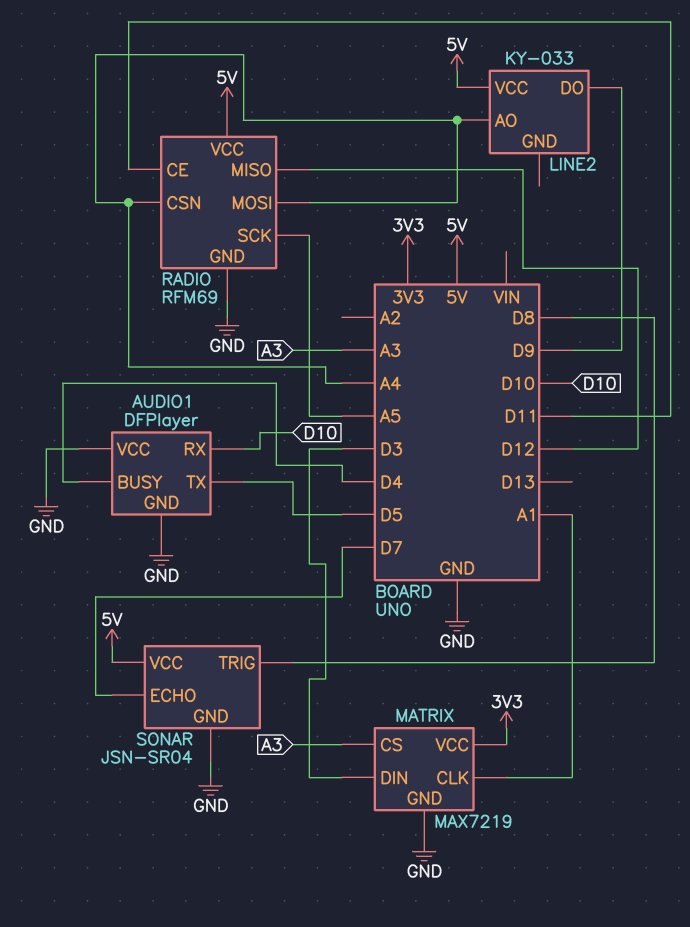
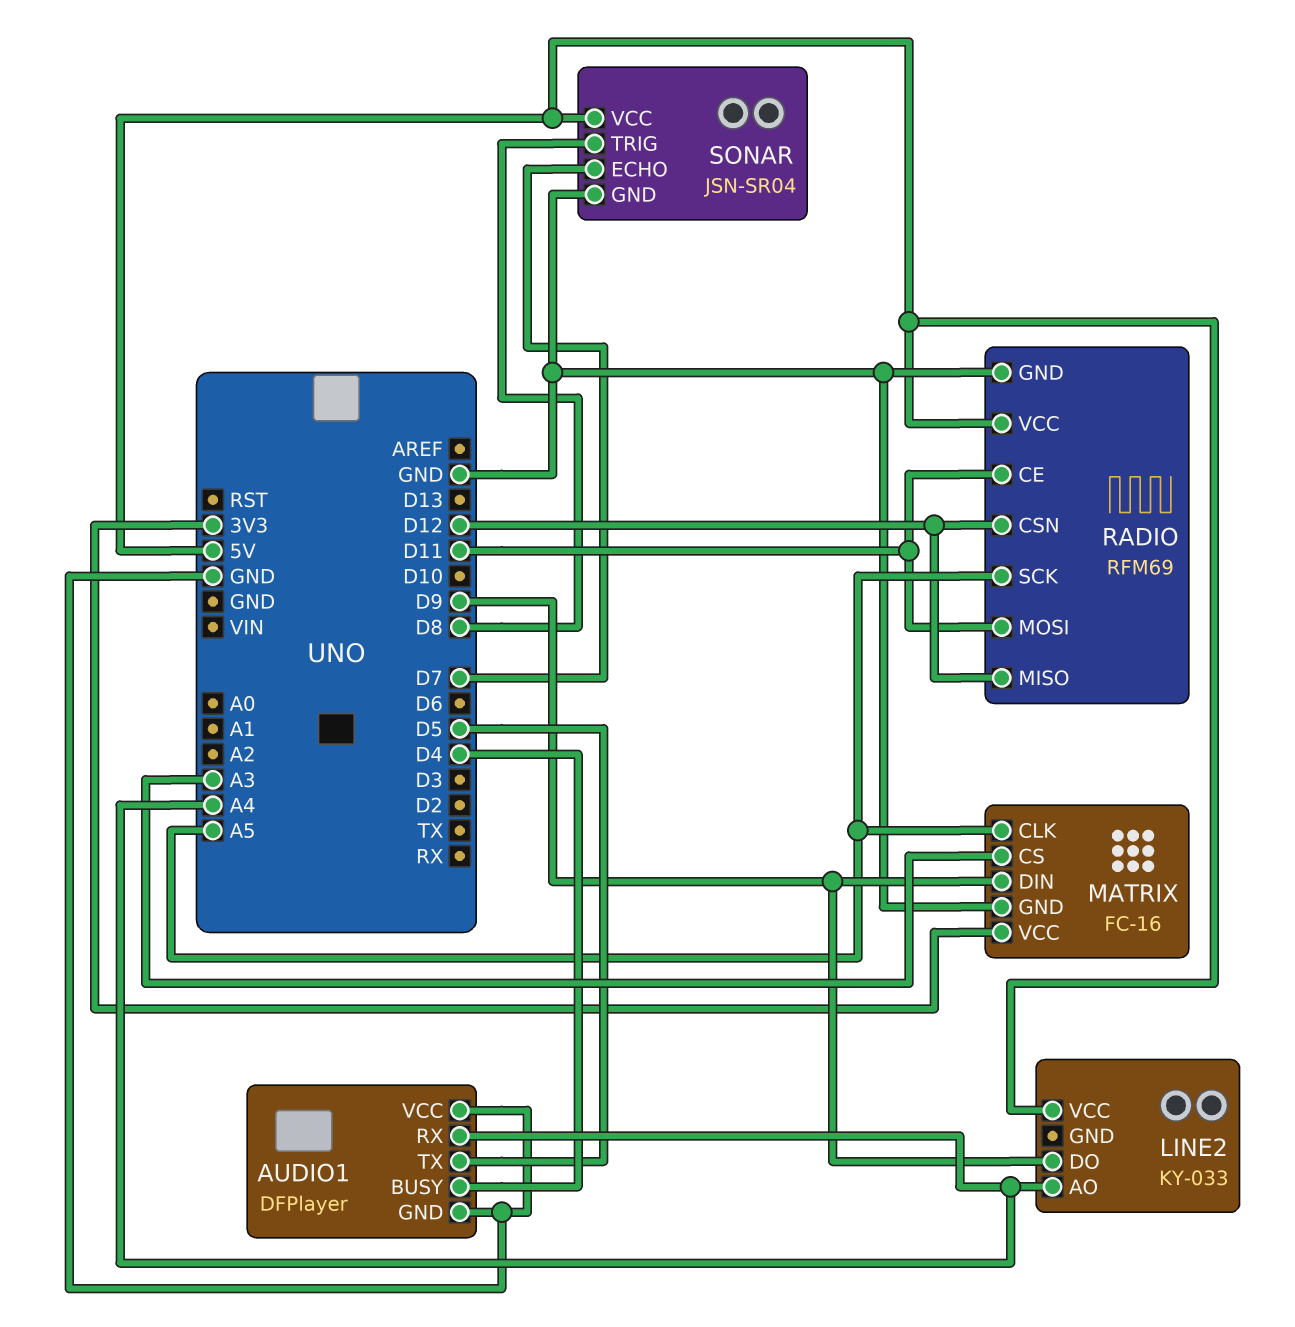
AUDIO1 pin RX: D10 -> A4
MATRIX: MAX7219 -> FC-16
MATRIX pin CLK: A1 -> A5
MATRIX pin DIN: D3 -> D9
RADIO pin CSN: A4 -> D12
RADIO pin MOSI: A4 -> D11

